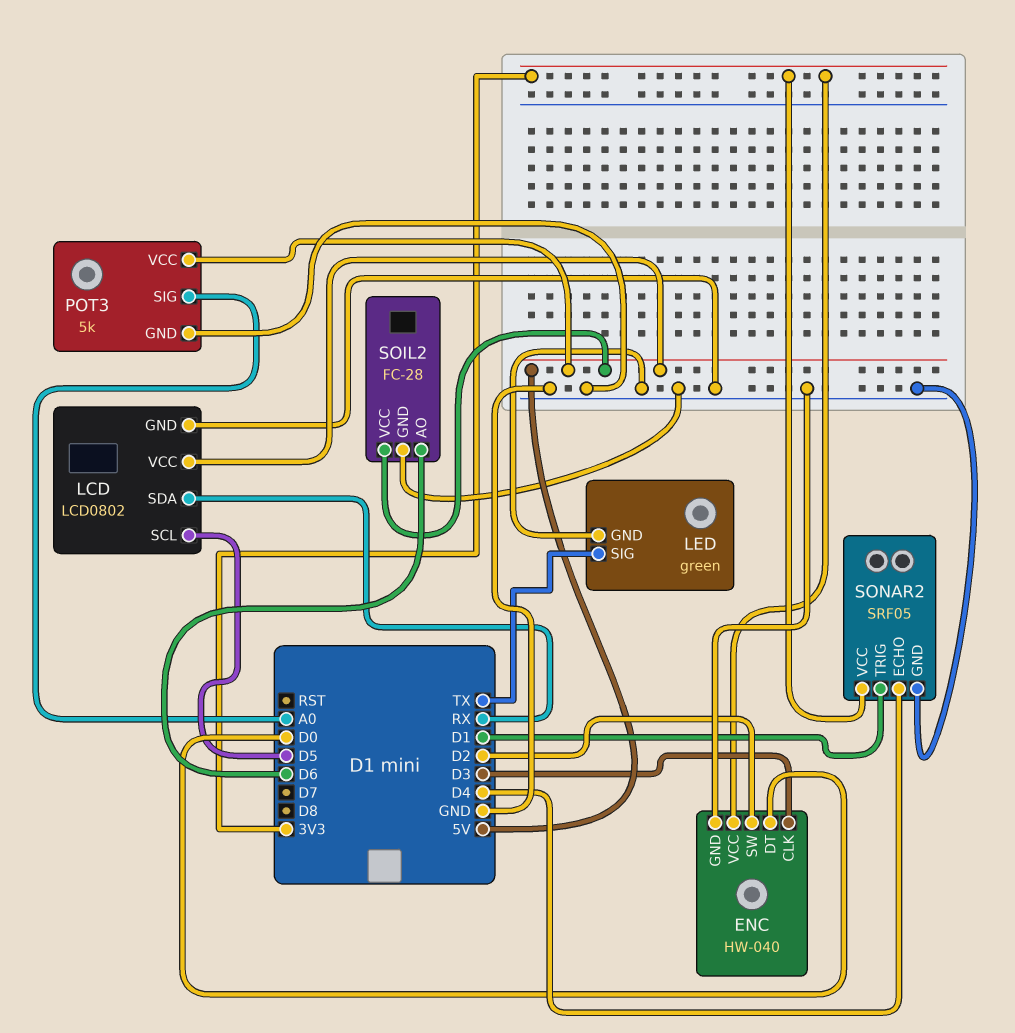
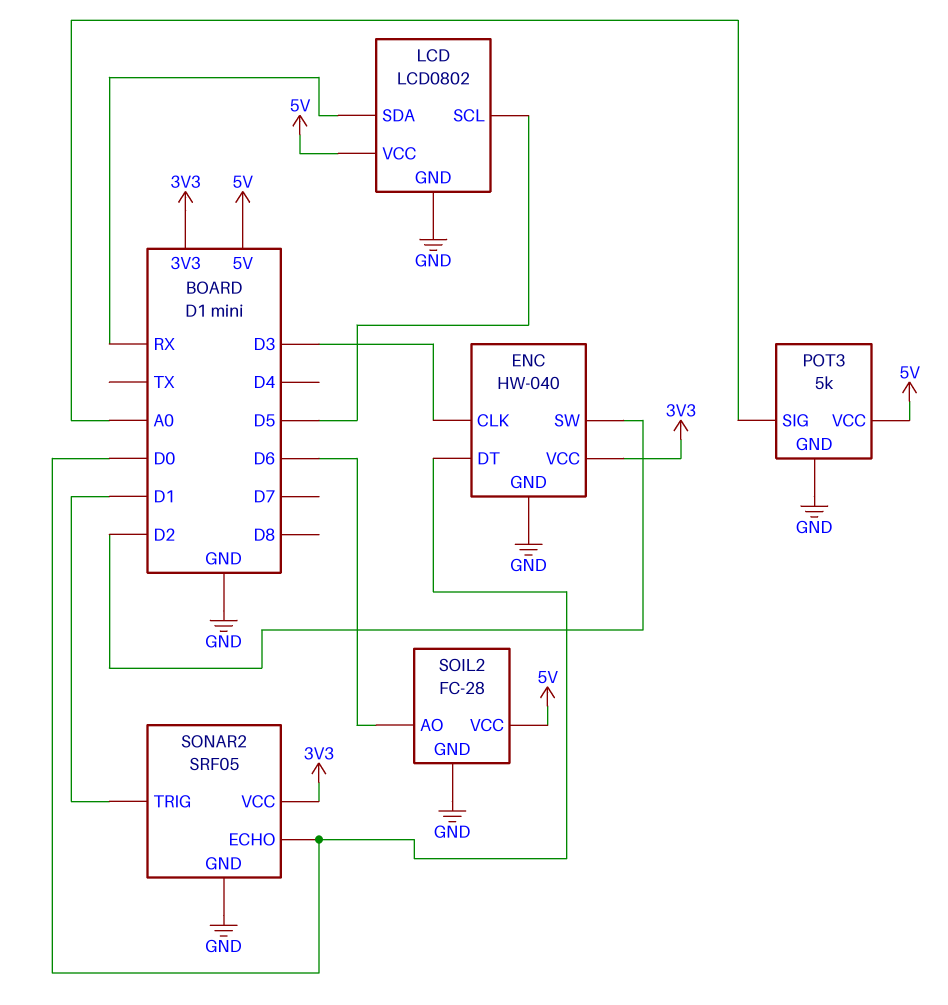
LED: green -> none
LED pin GND: GND -> none
LED pin SIG: TX -> none
SONAR2 pin ECHO: D4 -> D0

